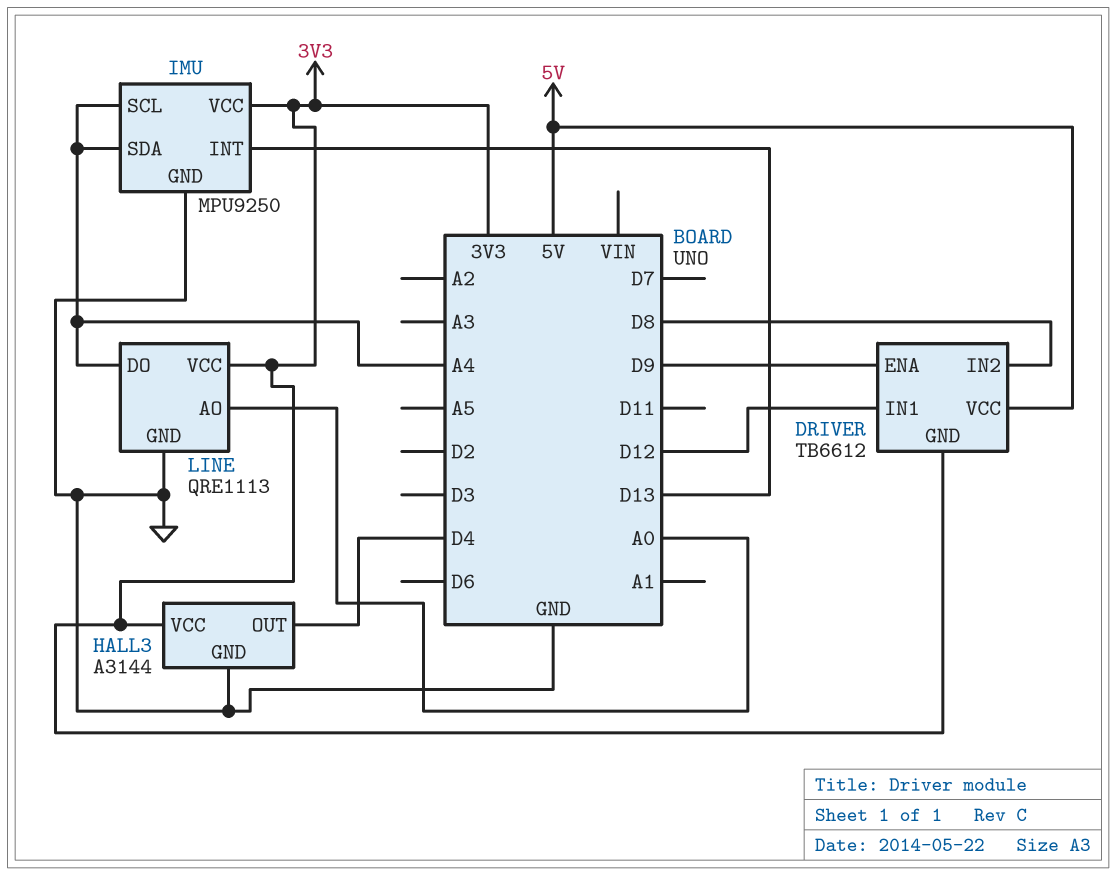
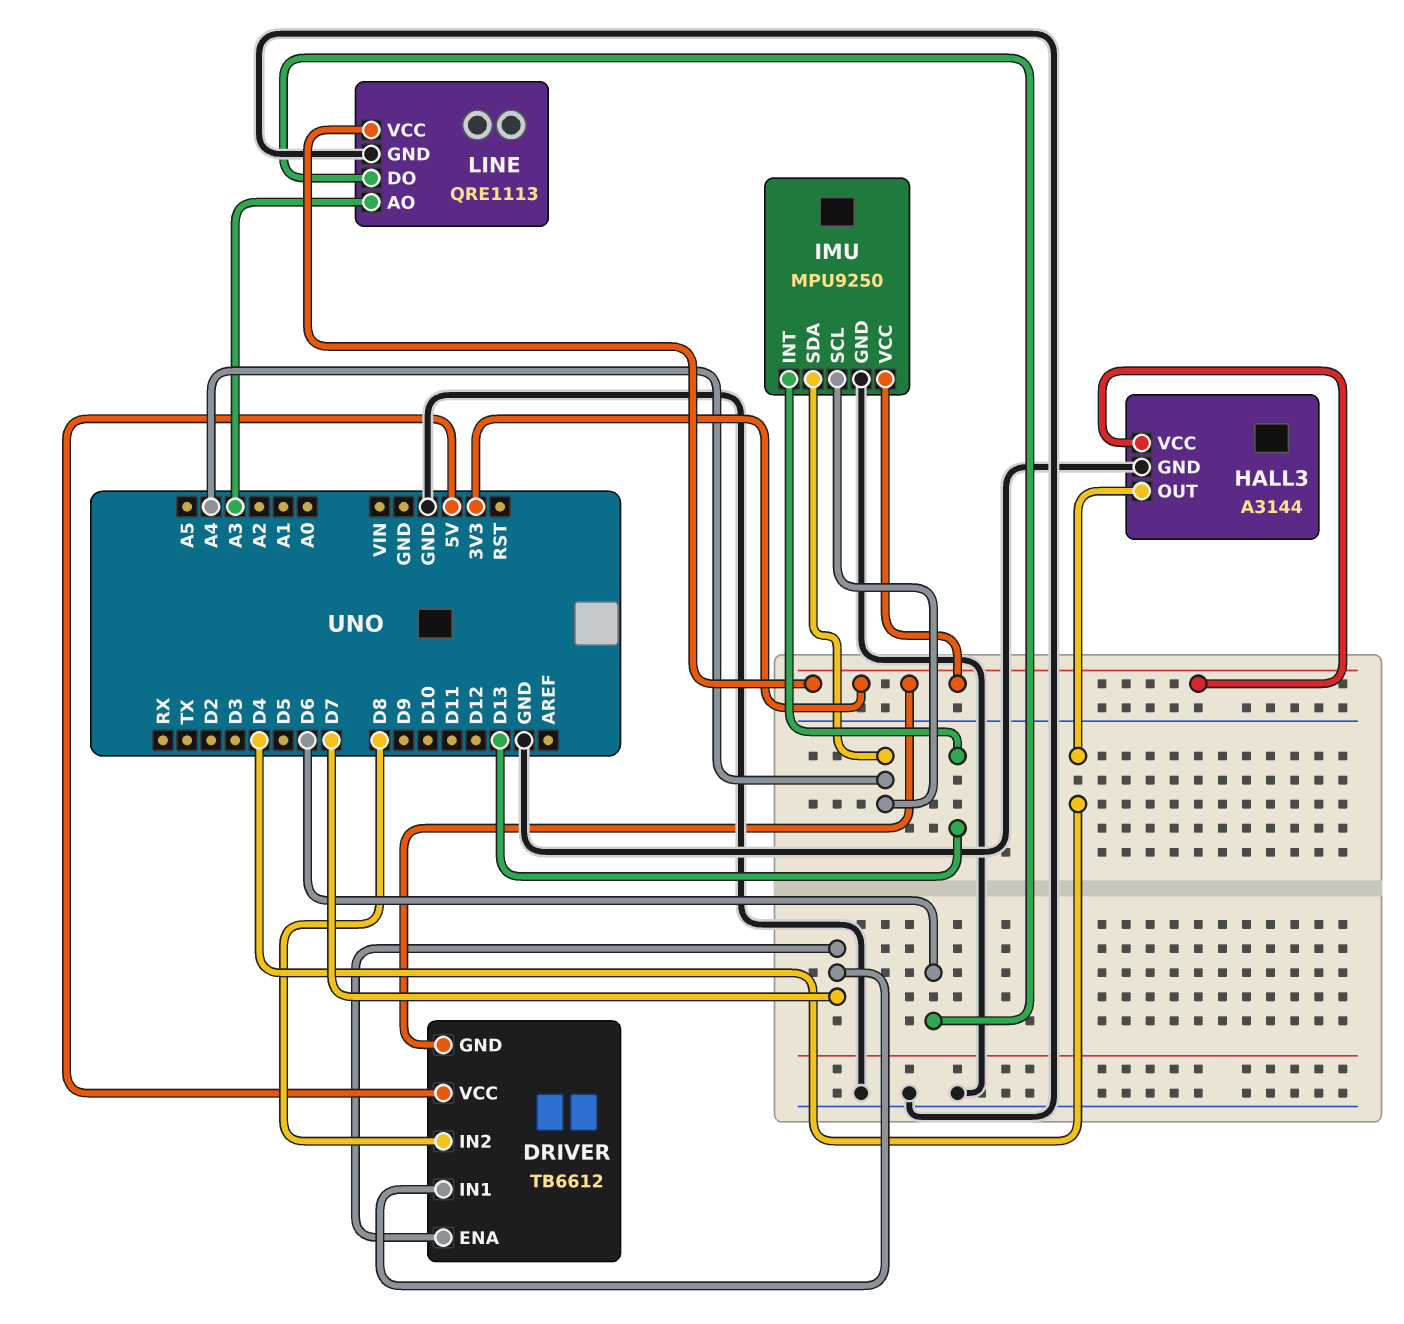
DRIVER pin ENA: D9 -> D7
DRIVER pin IN1: D12 -> D7
LINE pin AO: A0 -> A3
LINE pin DO: A4 -> D6

